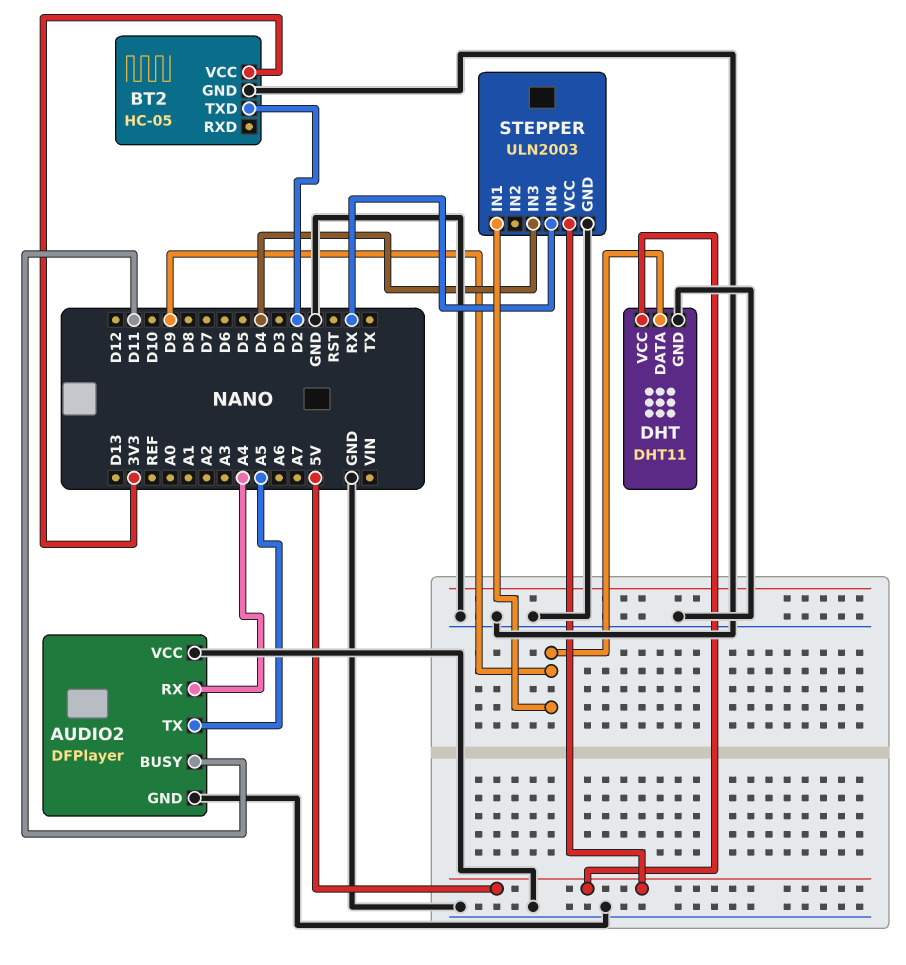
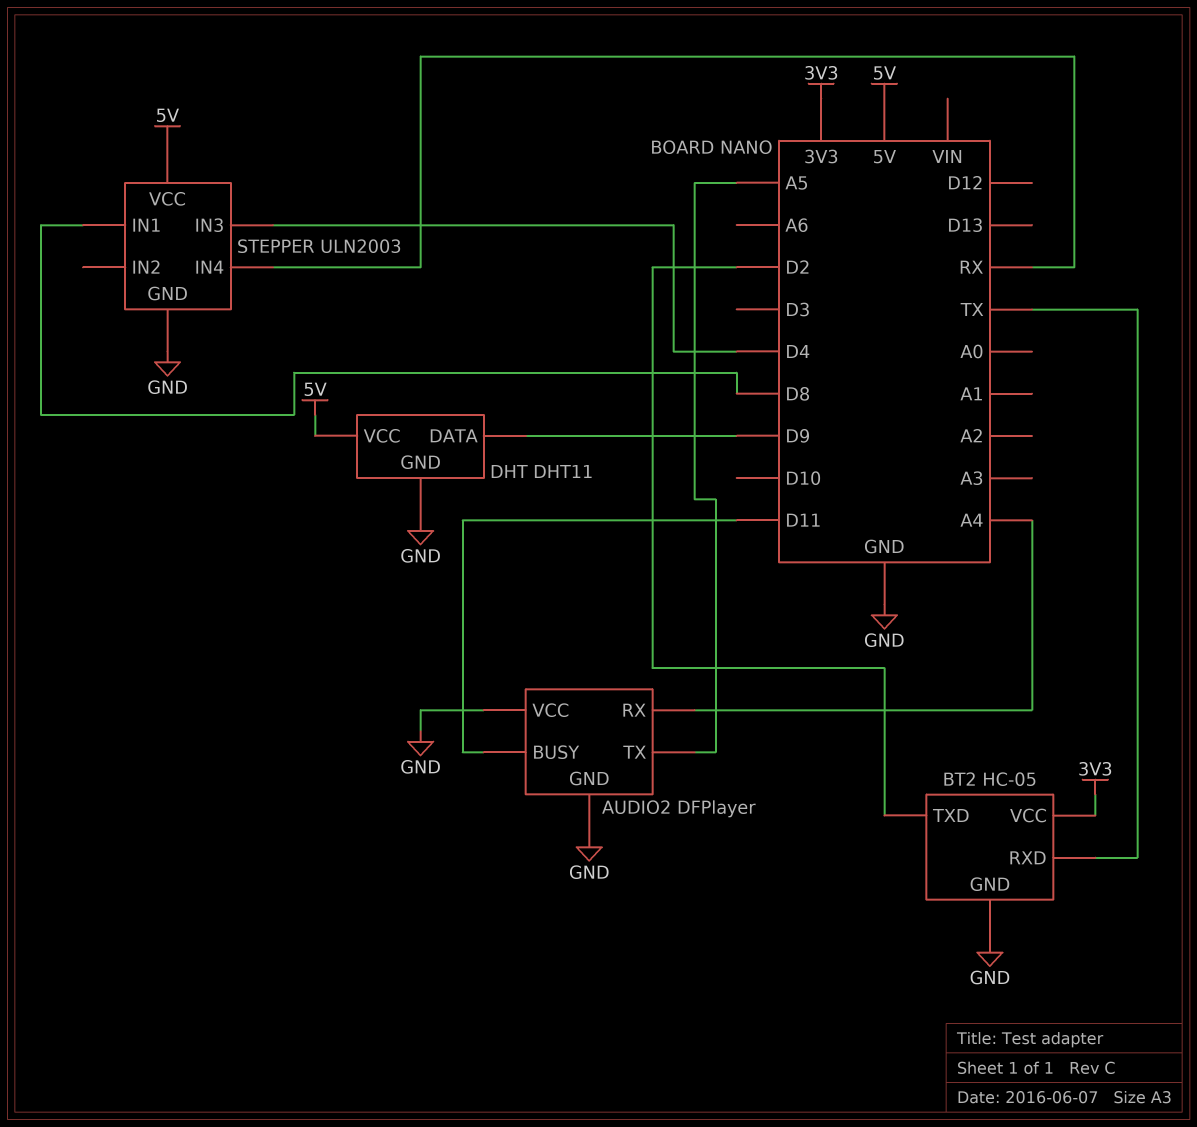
BT2 pin RXD: none -> TX
STEPPER pin IN1: D9 -> D8

